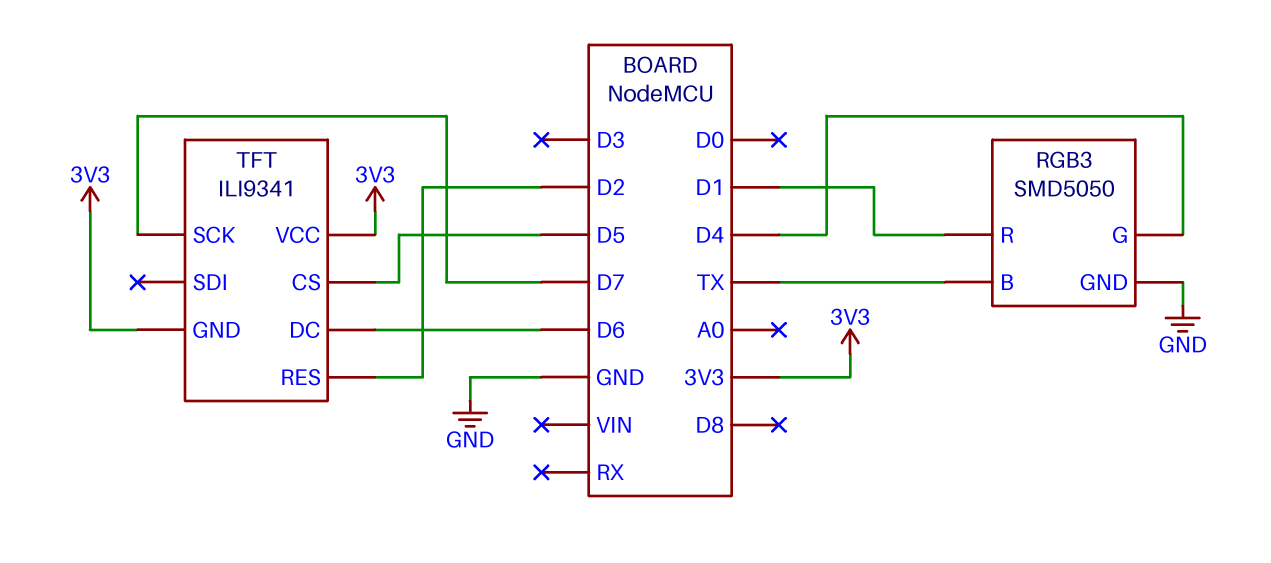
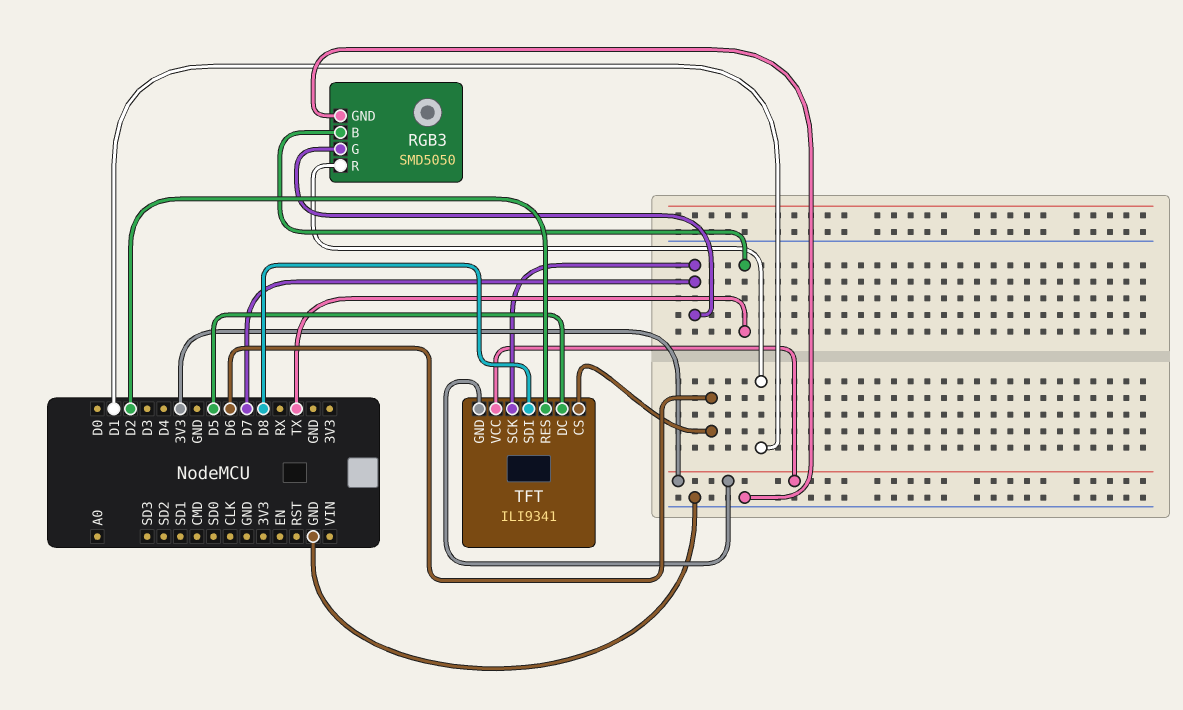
RGB3 pin G: D4 -> D7
TFT pin CS: D5 -> D6
TFT pin DC: D6 -> D5
TFT pin SDI: none -> D8

